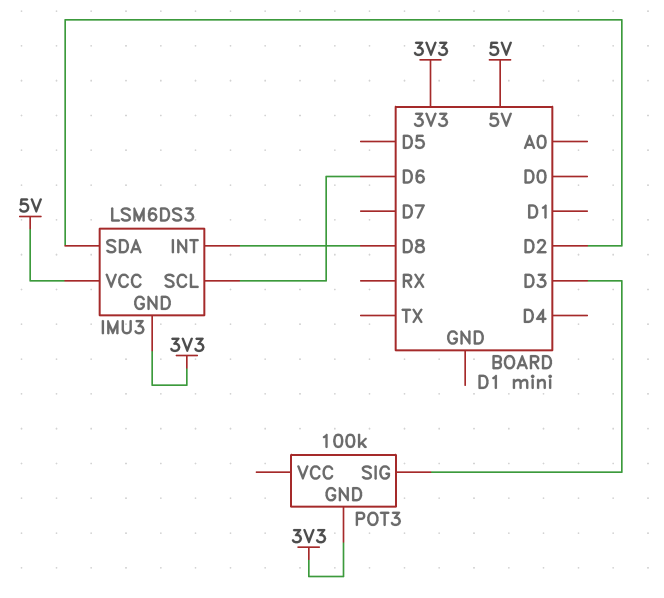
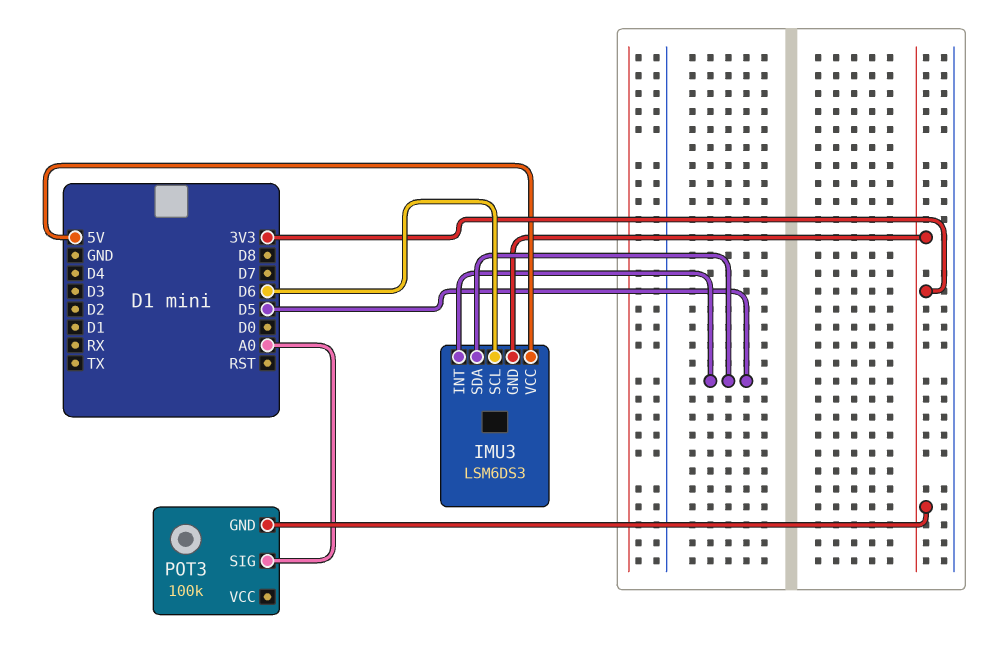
IMU3 pin INT: D8 -> D5
IMU3 pin SDA: D2 -> D5
POT3 pin SIG: D3 -> A0

